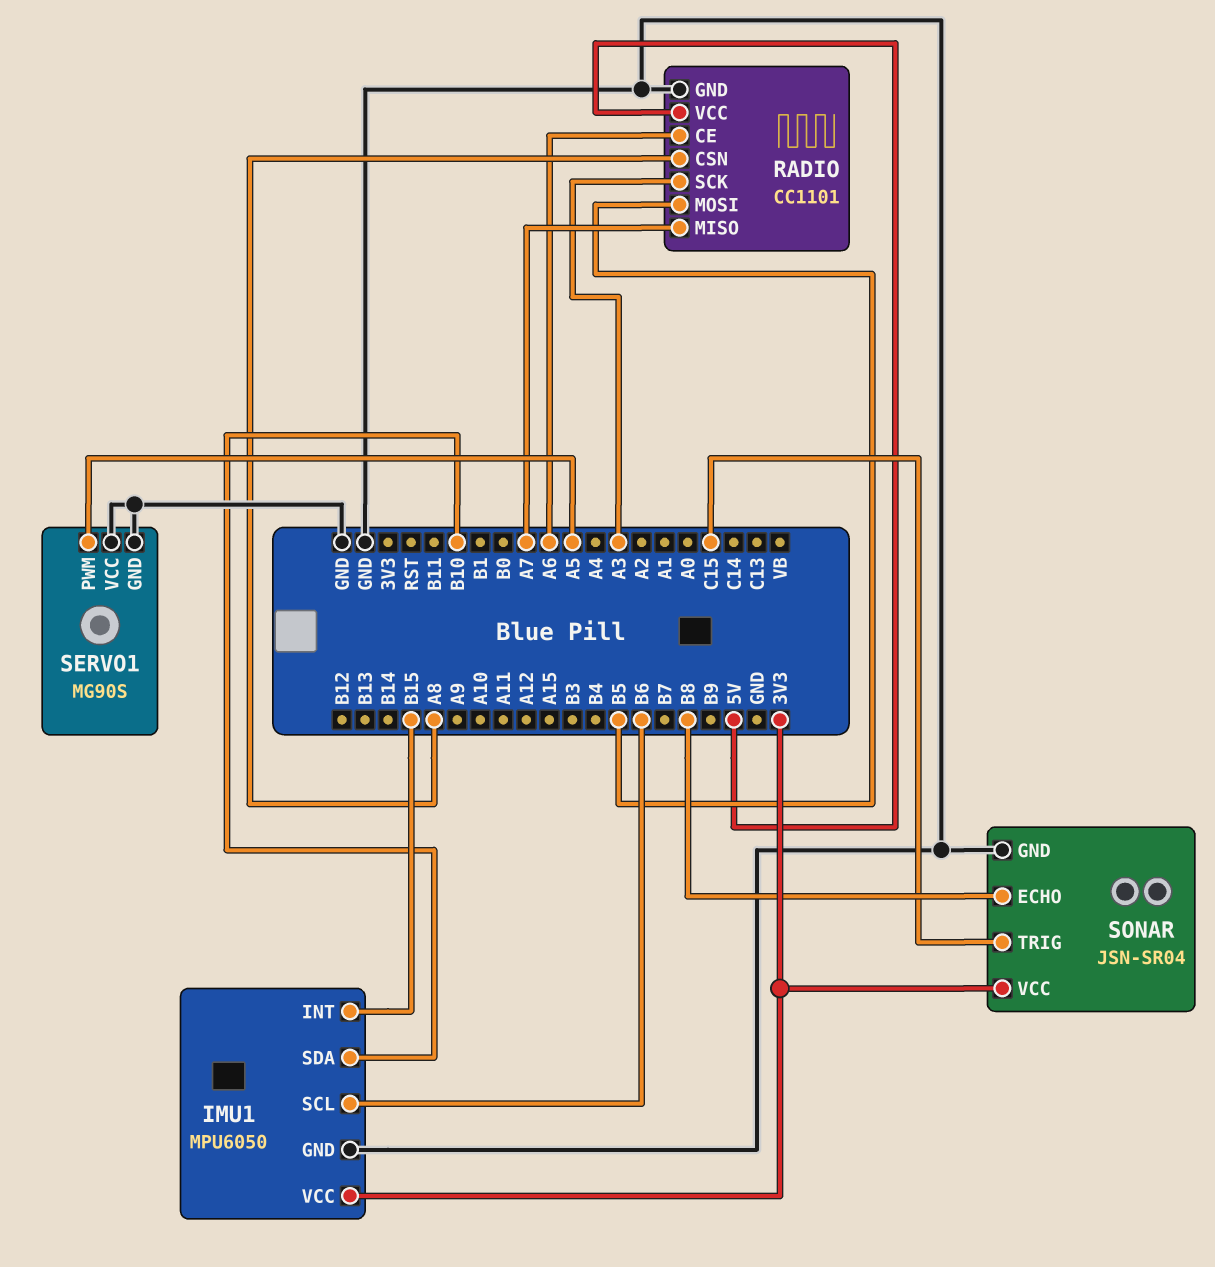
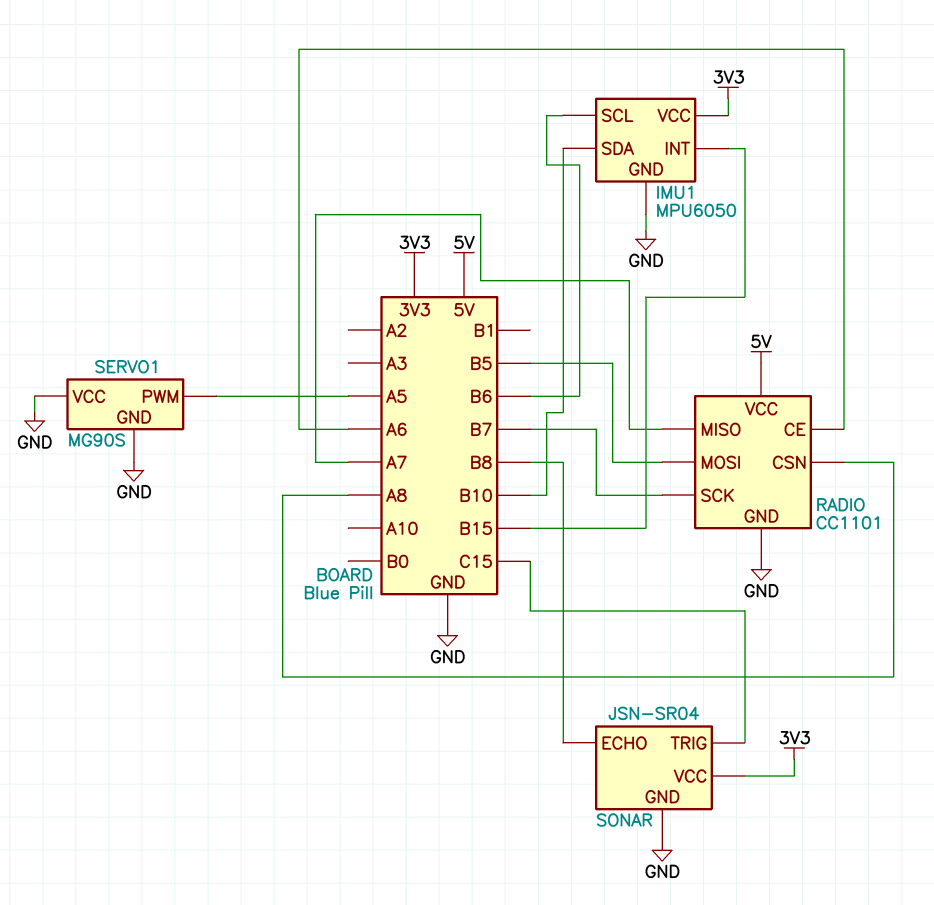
RADIO pin SCK: A3 -> B7

